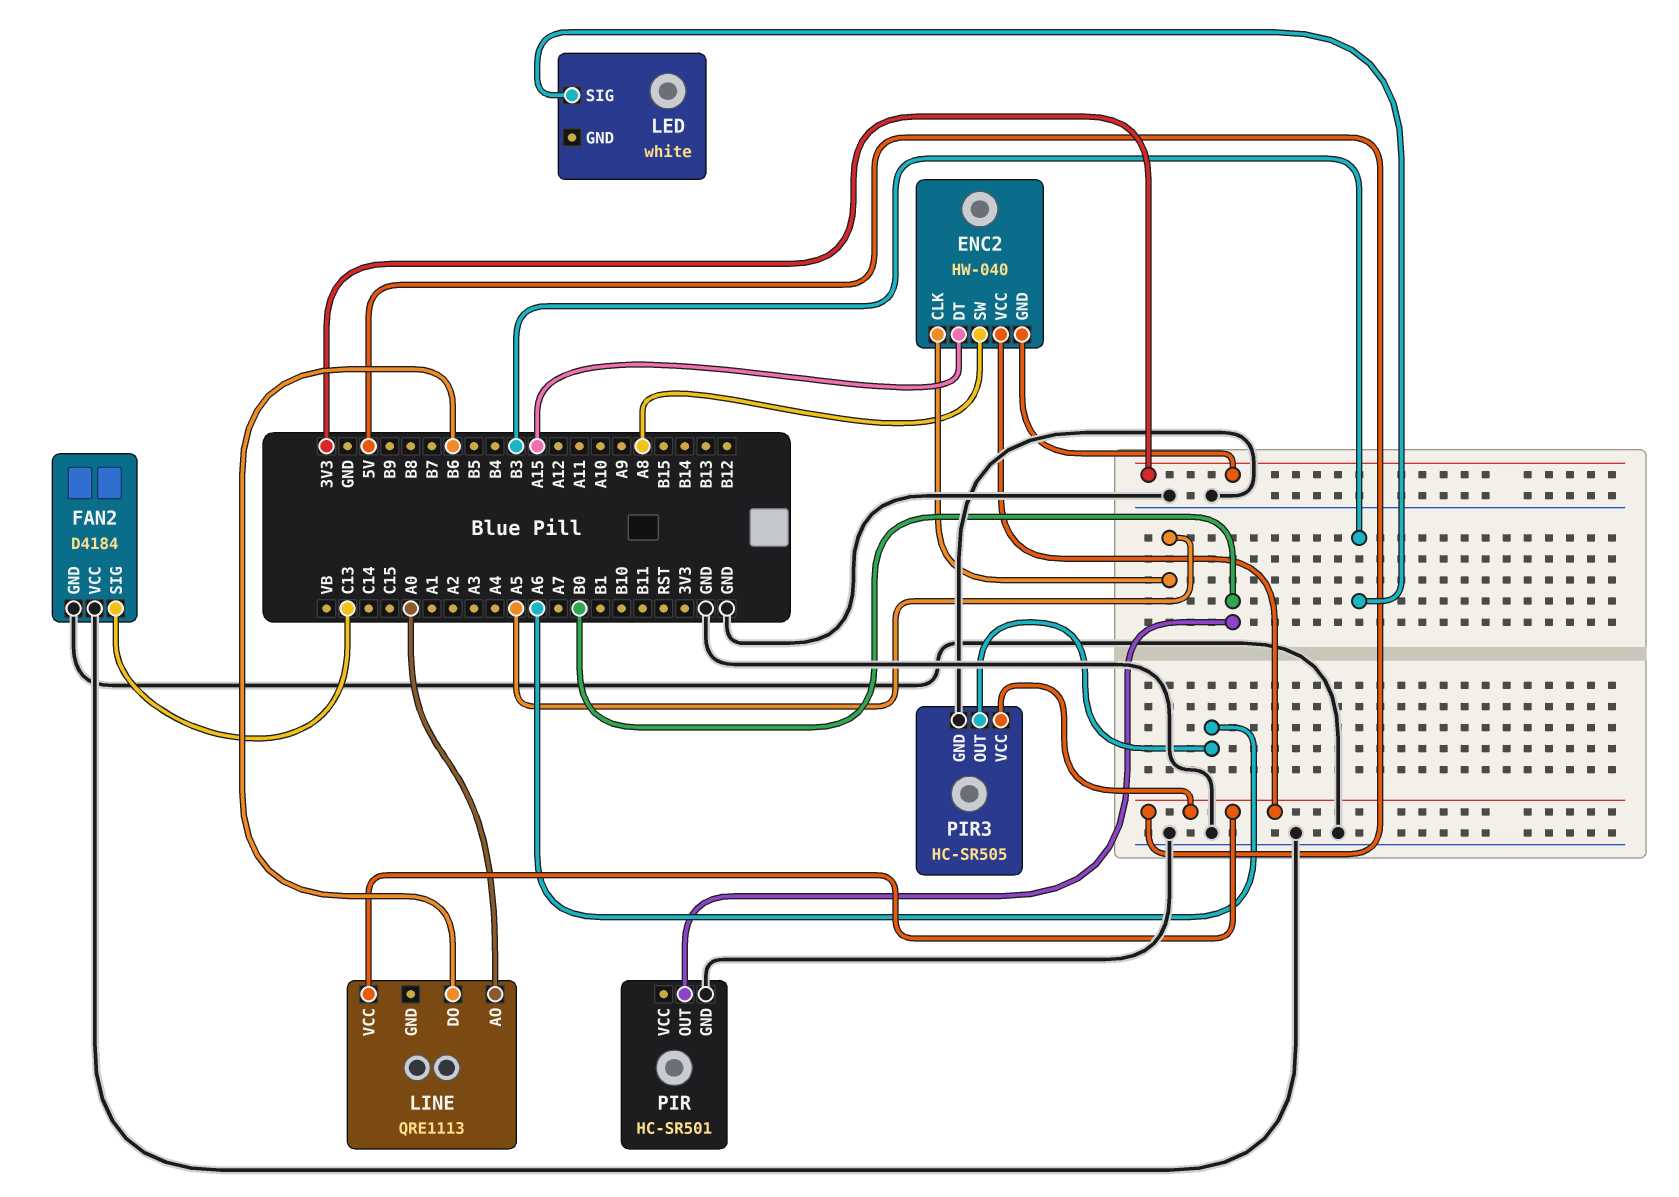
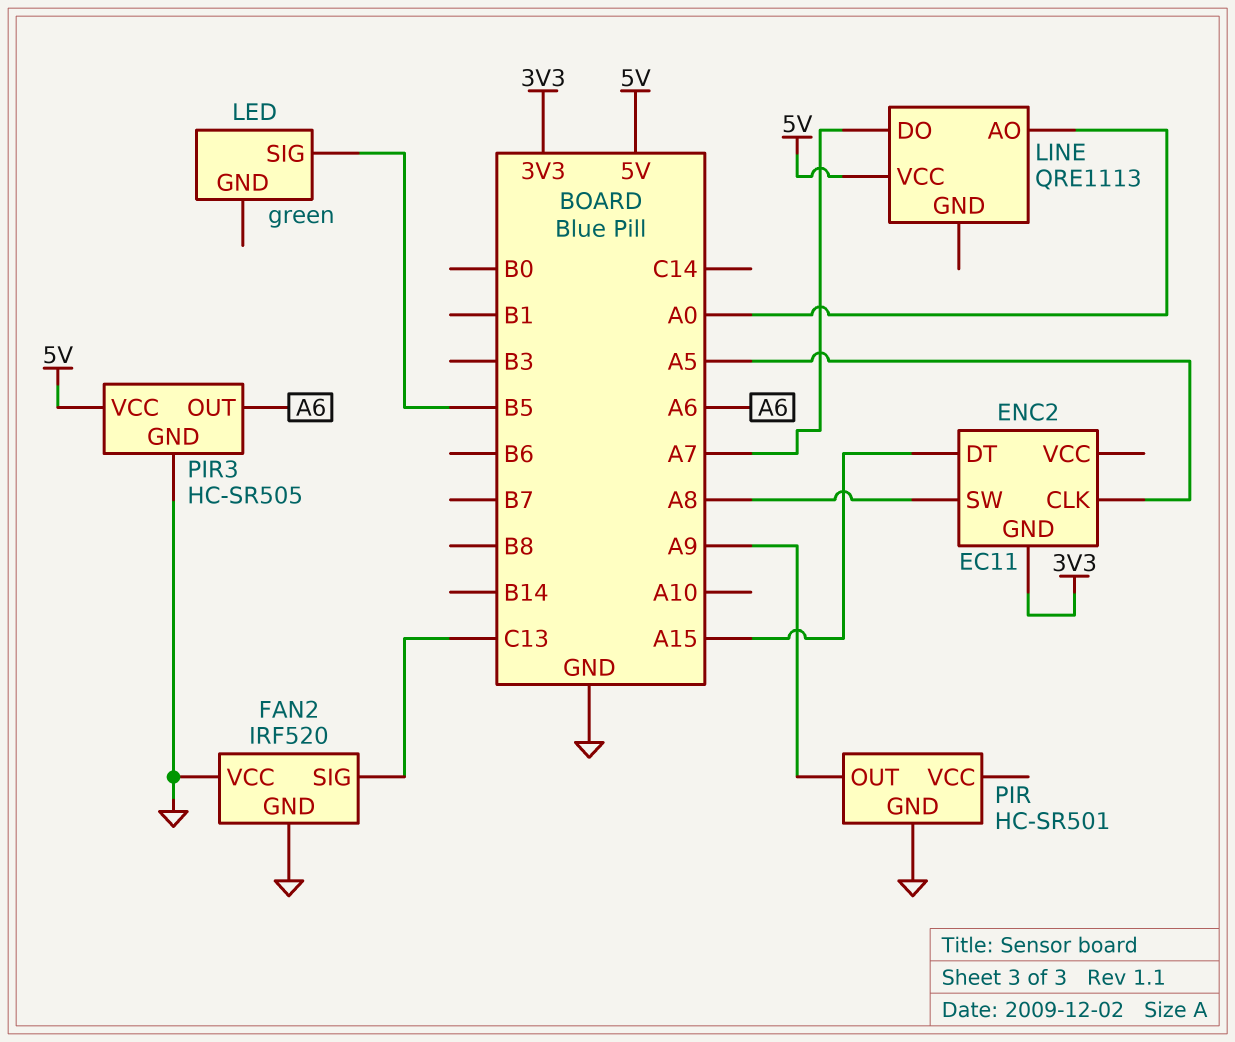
ENC2: HW-040 -> EC11
ENC2 pin VCC: 5V -> none
FAN2: D4184 -> IRF520
LED: white -> green
LED pin SIG: B3 -> B5
LINE pin DO: B6 -> A7
PIR pin OUT: B0 -> A9

